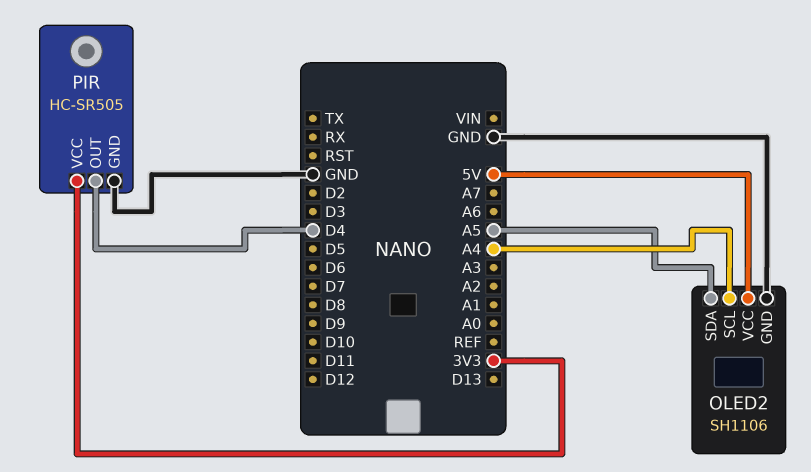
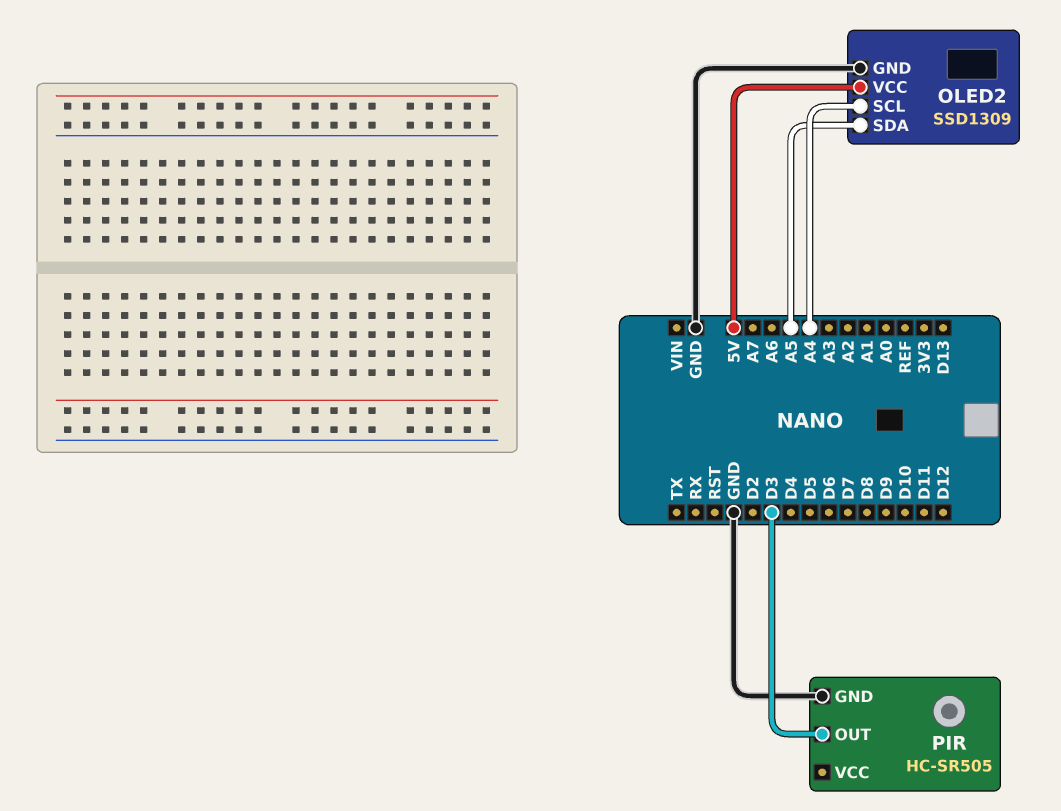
OLED2: SH1106 -> SSD1309
PIR pin OUT: D4 -> D3
PIR pin VCC: 3V3 -> none

